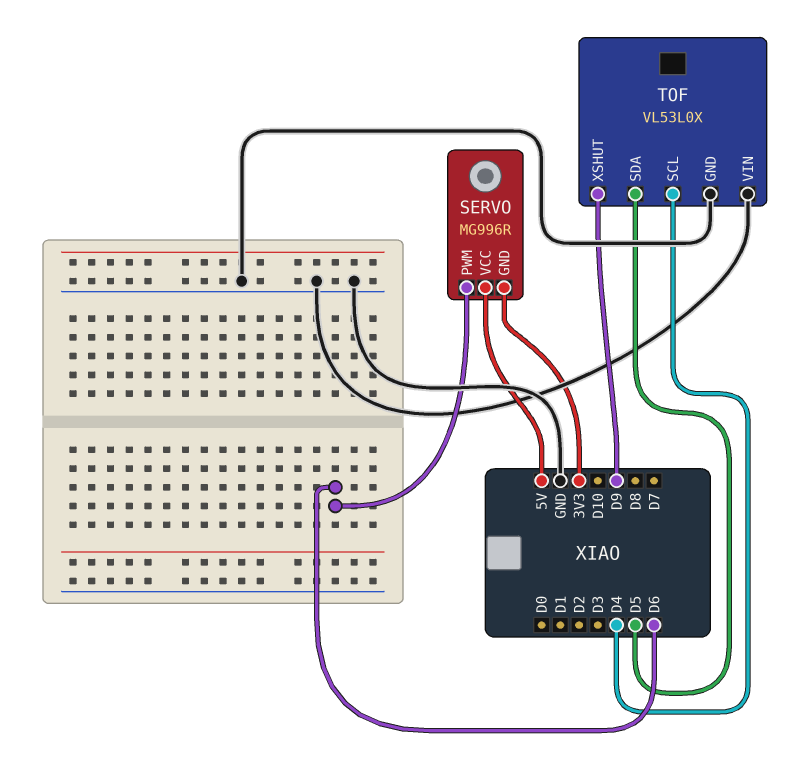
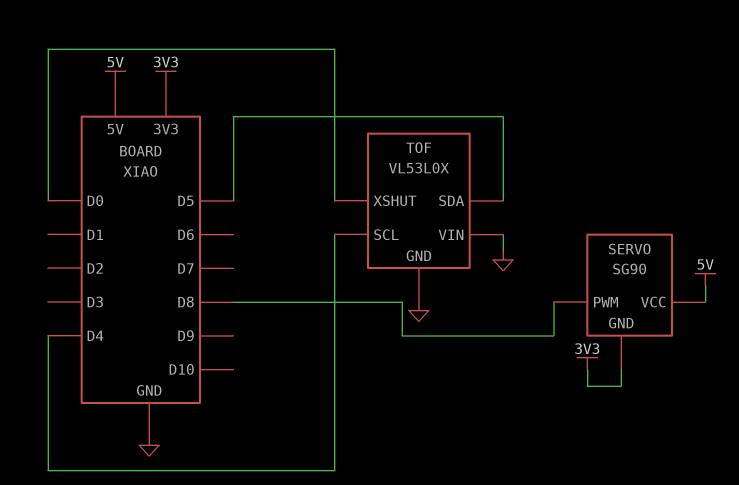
SERVO: MG996R -> SG90
SERVO pin PWM: D6 -> D8
TOF pin XSHUT: D9 -> D0

